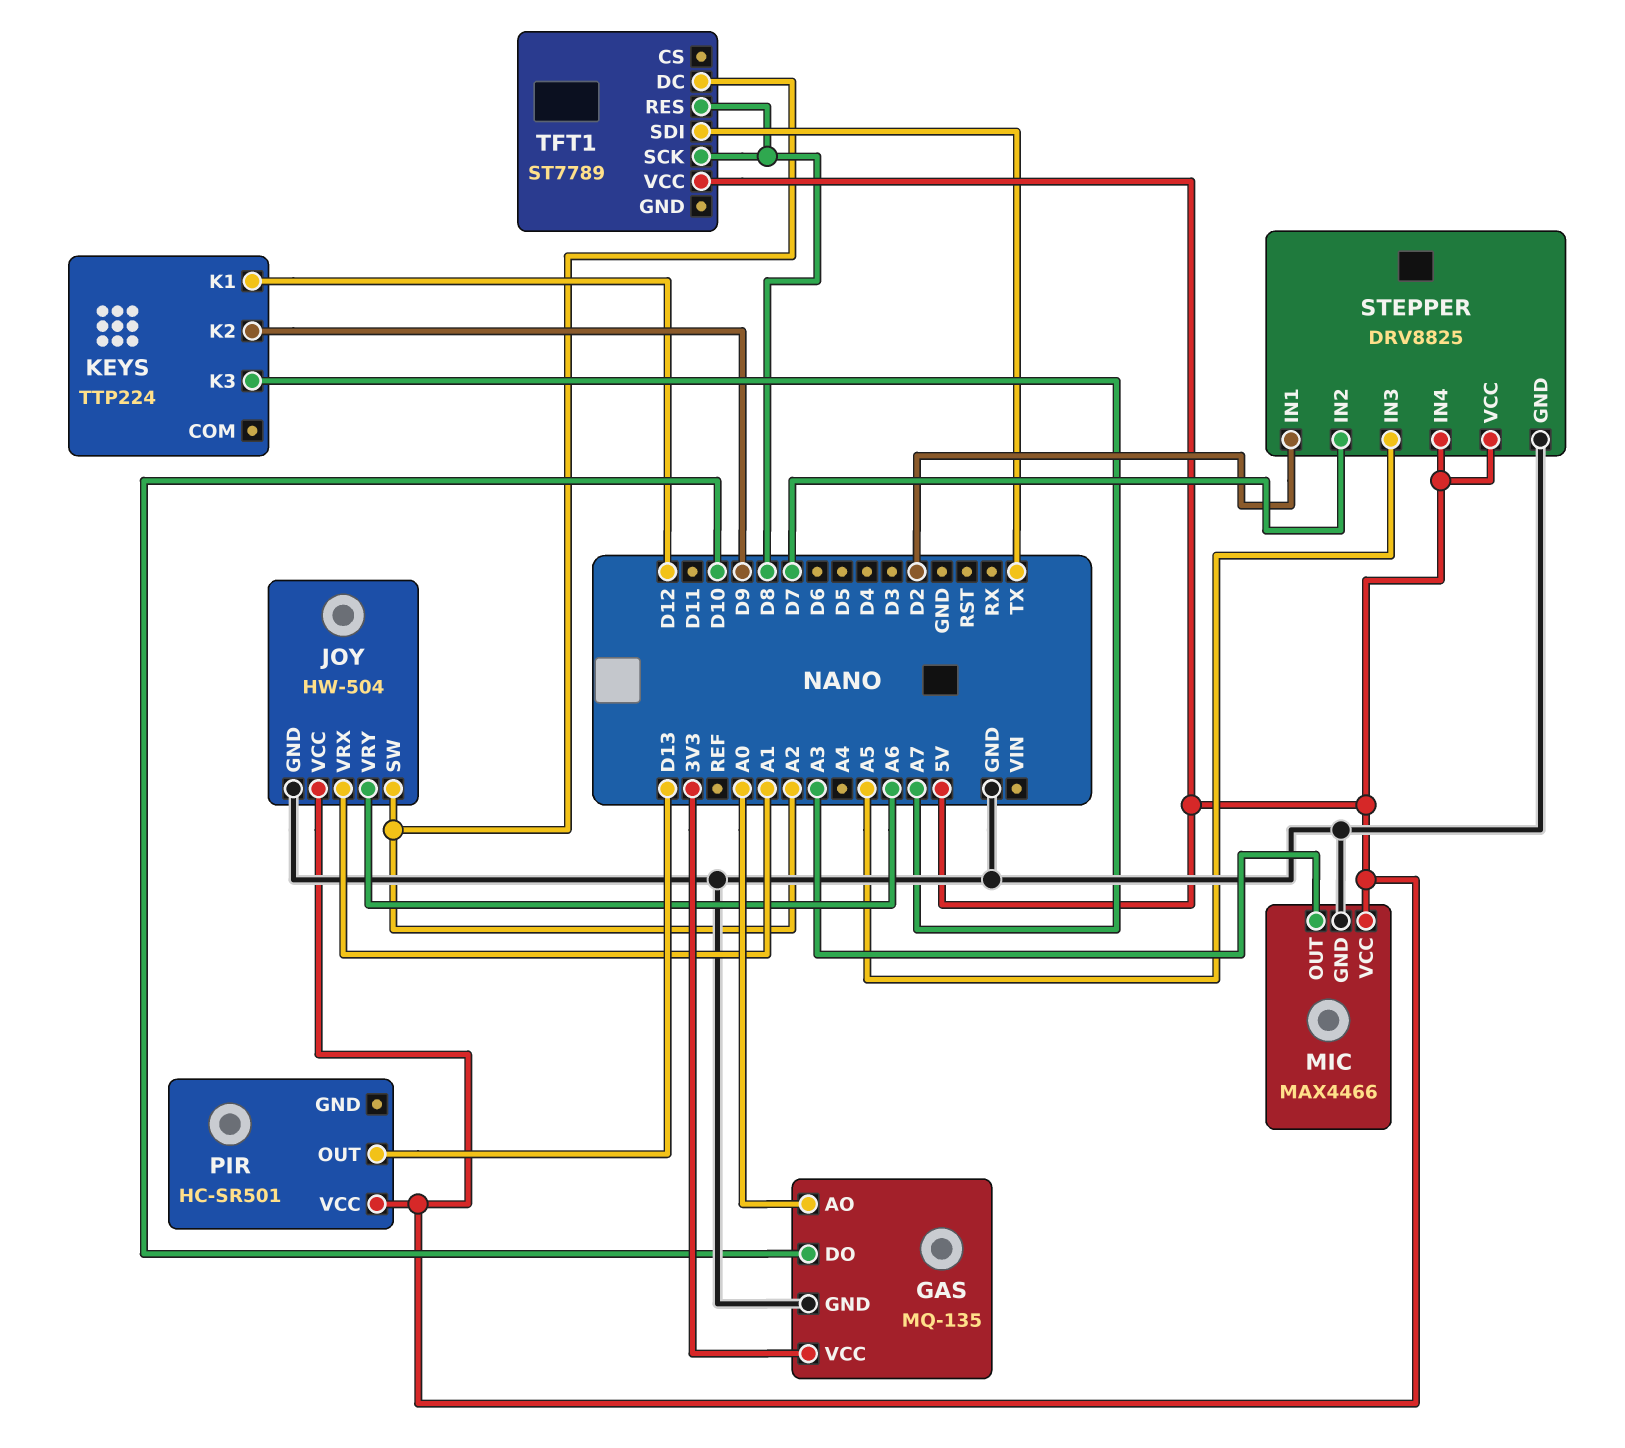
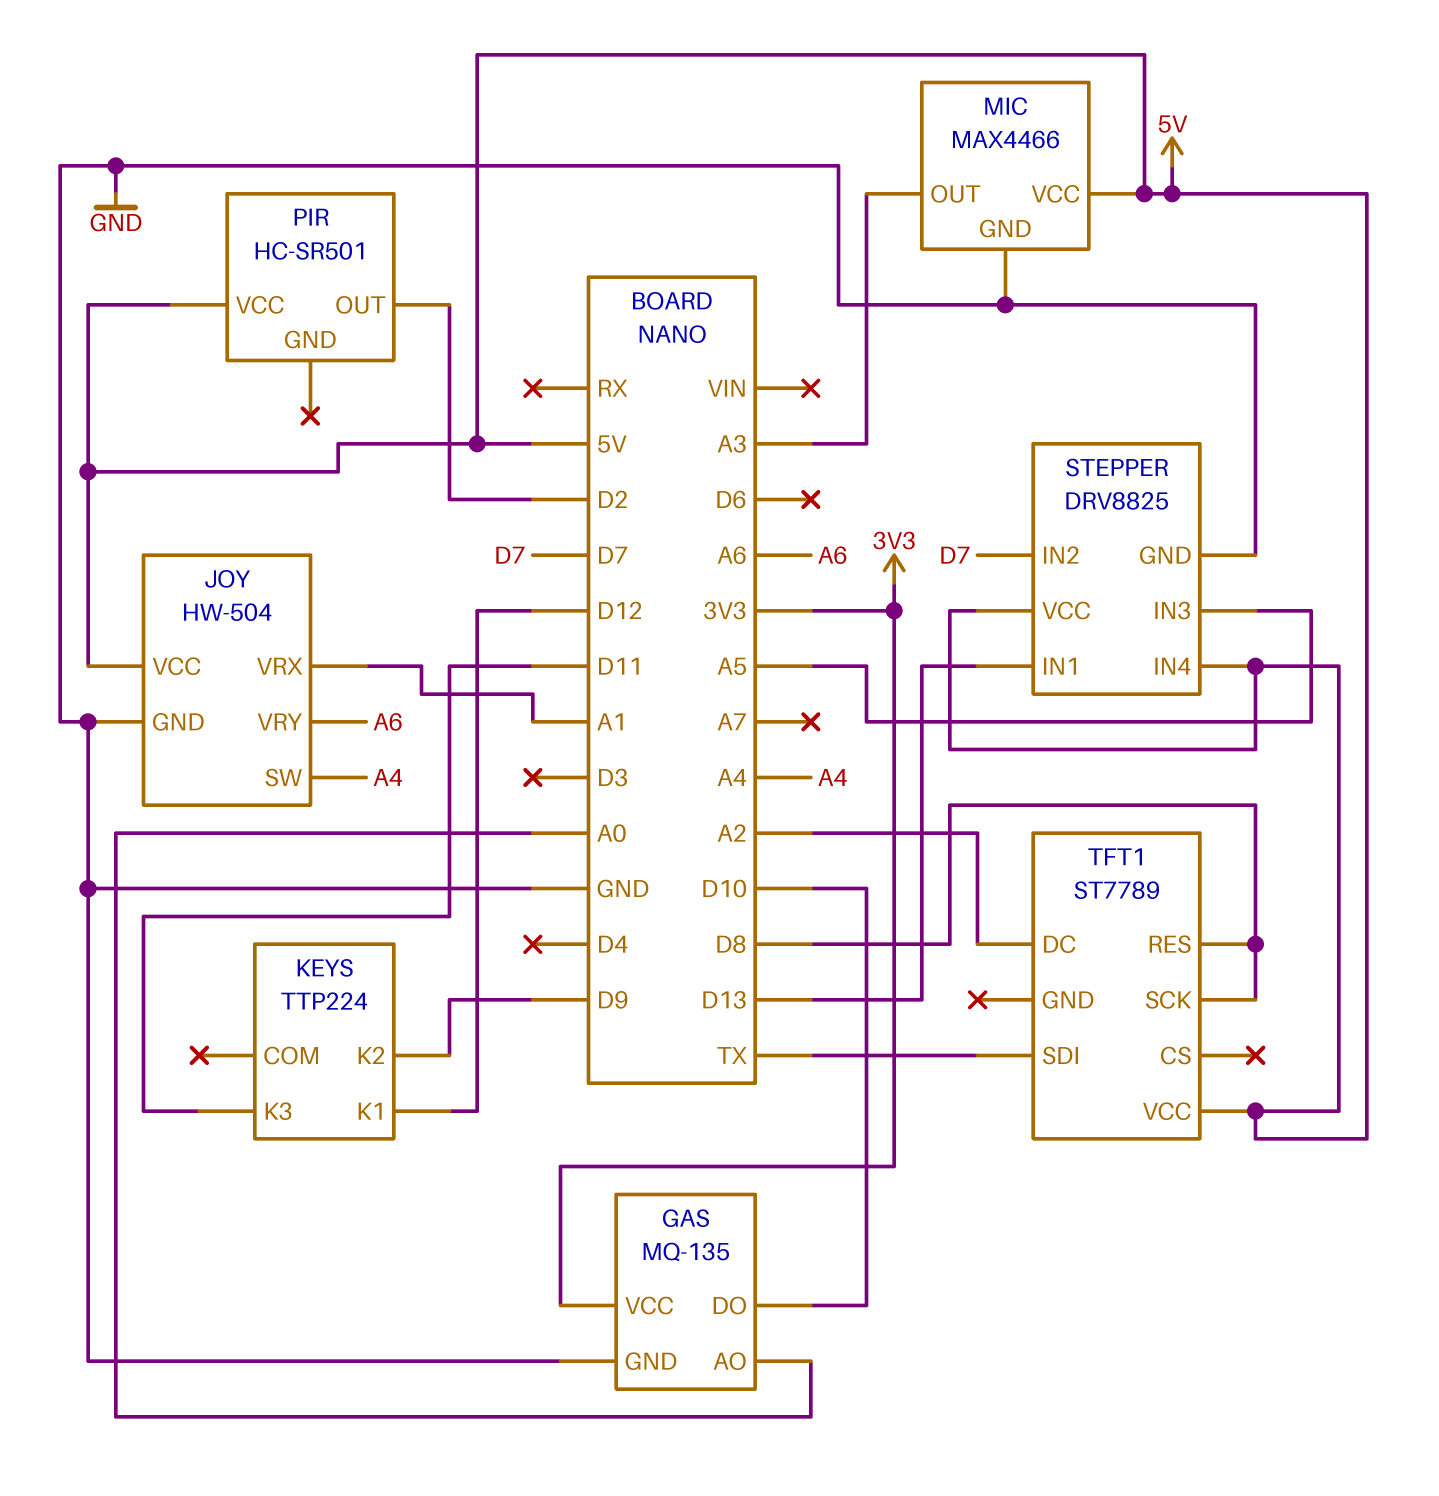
JOY pin SW: A2 -> A4
KEYS pin K3: A7 -> D11
PIR pin OUT: D13 -> D2
STEPPER pin IN1: D2 -> D13

